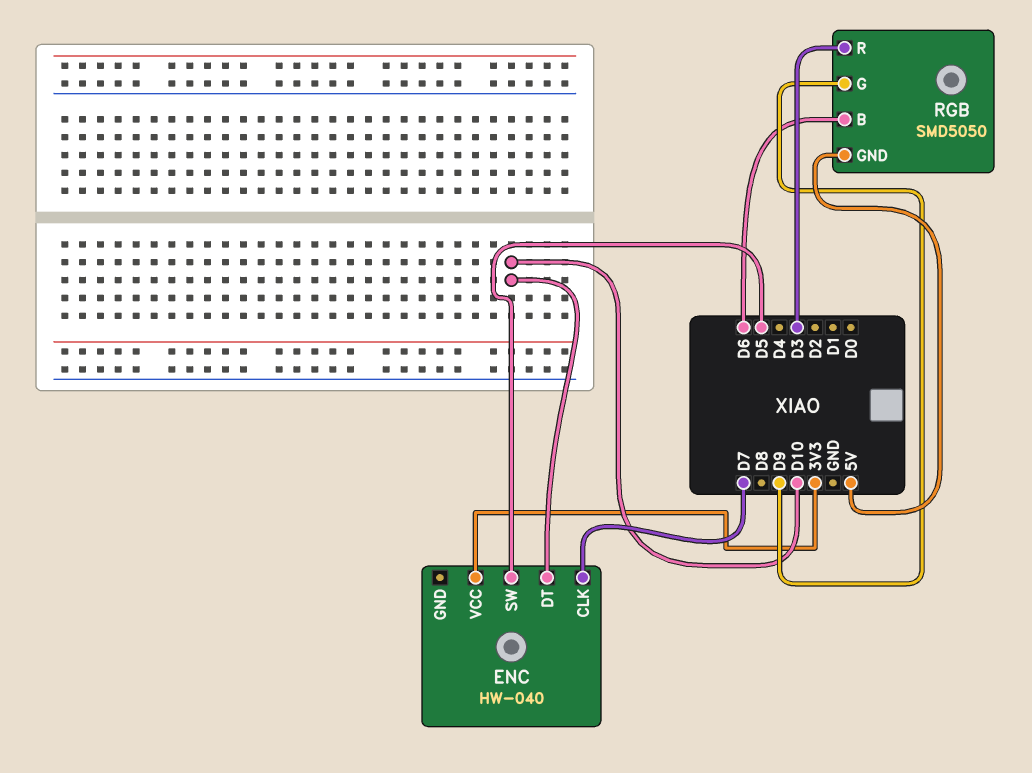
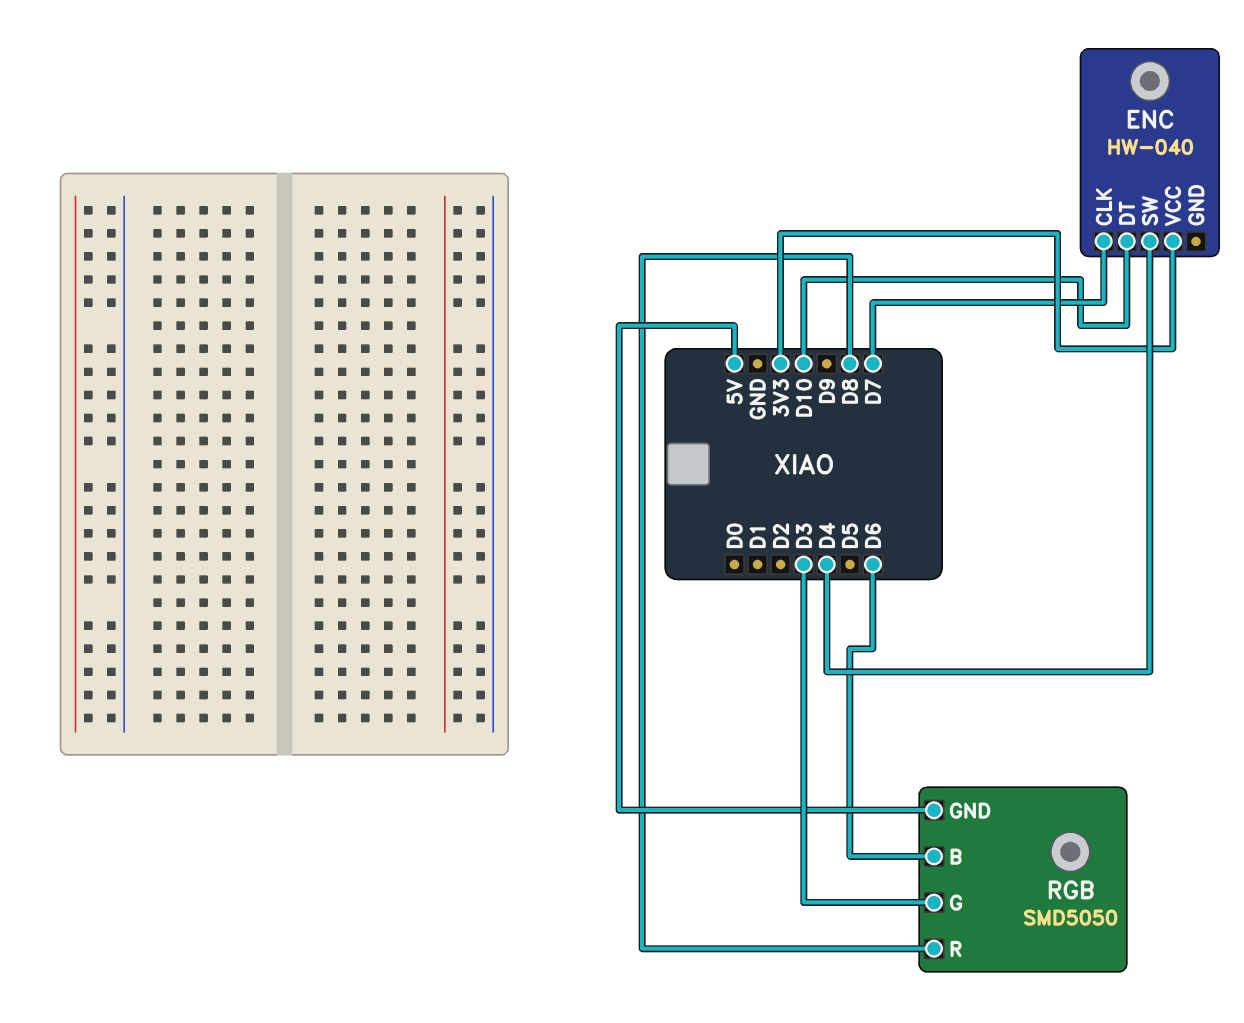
ENC pin SW: D5 -> D4
RGB pin G: D9 -> D3
RGB pin R: D3 -> D8

